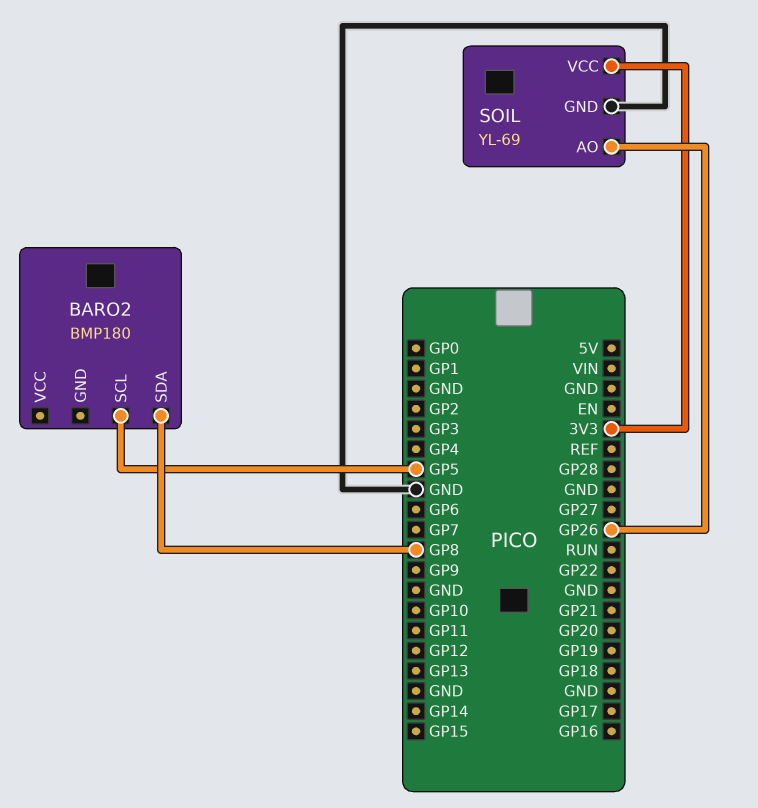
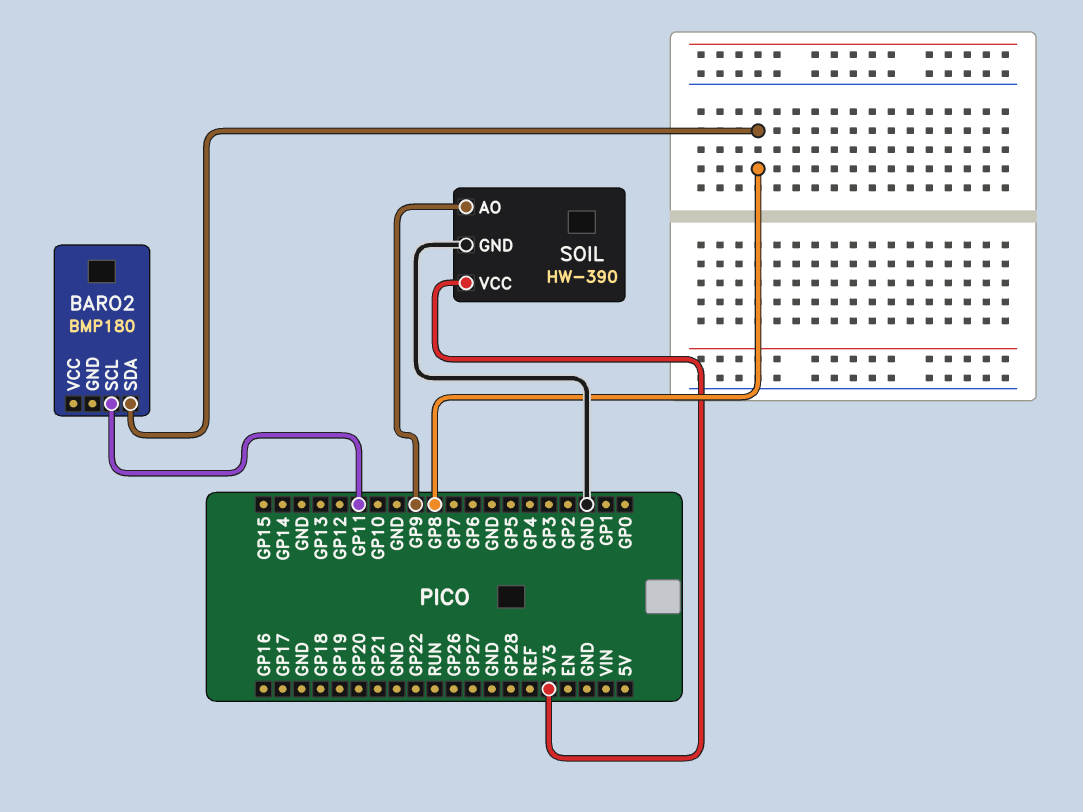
BARO2 pin SCL: GP5 -> GP11
SOIL: YL-69 -> HW-390
SOIL pin AO: GP26 -> GP9

